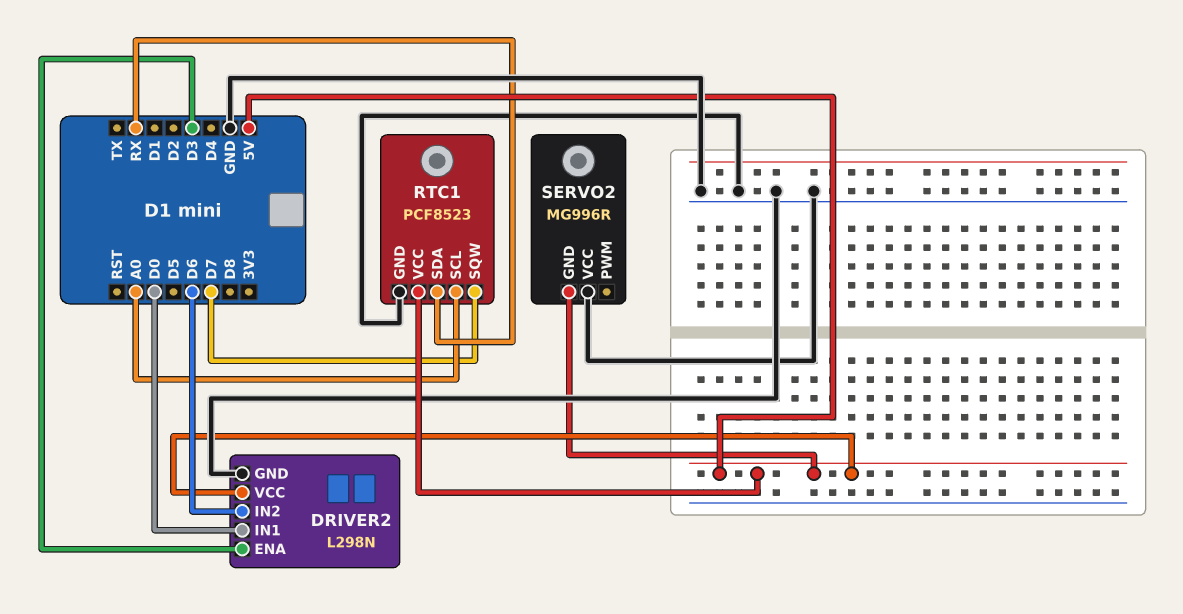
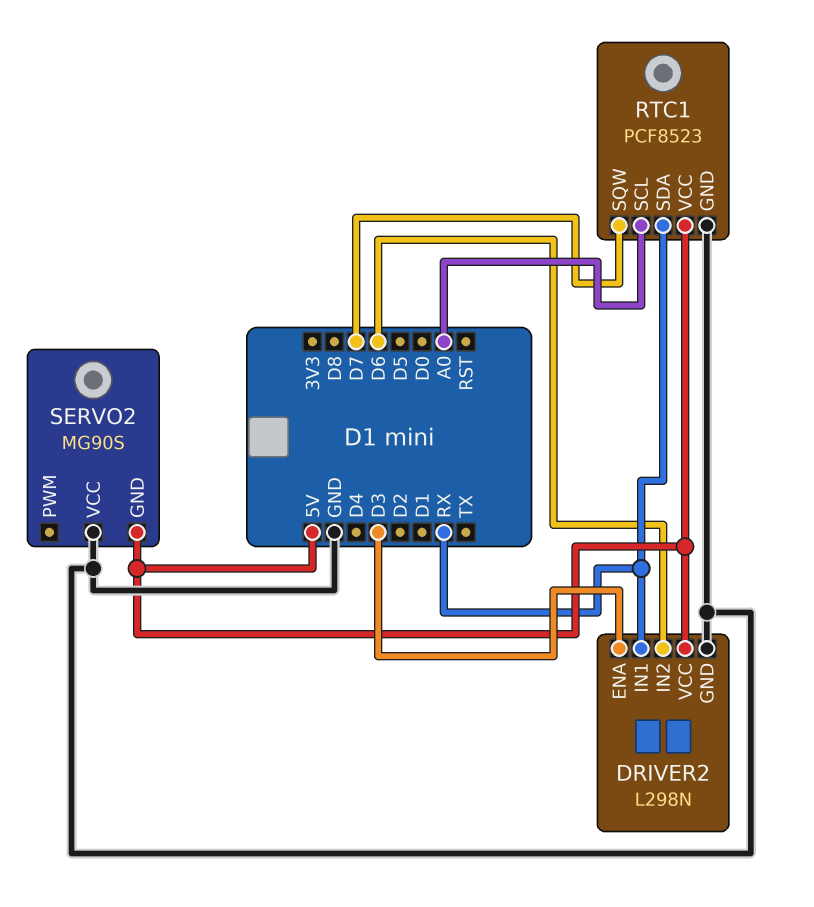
DRIVER2 pin IN1: D0 -> RX
SERVO2: MG996R -> MG90S

